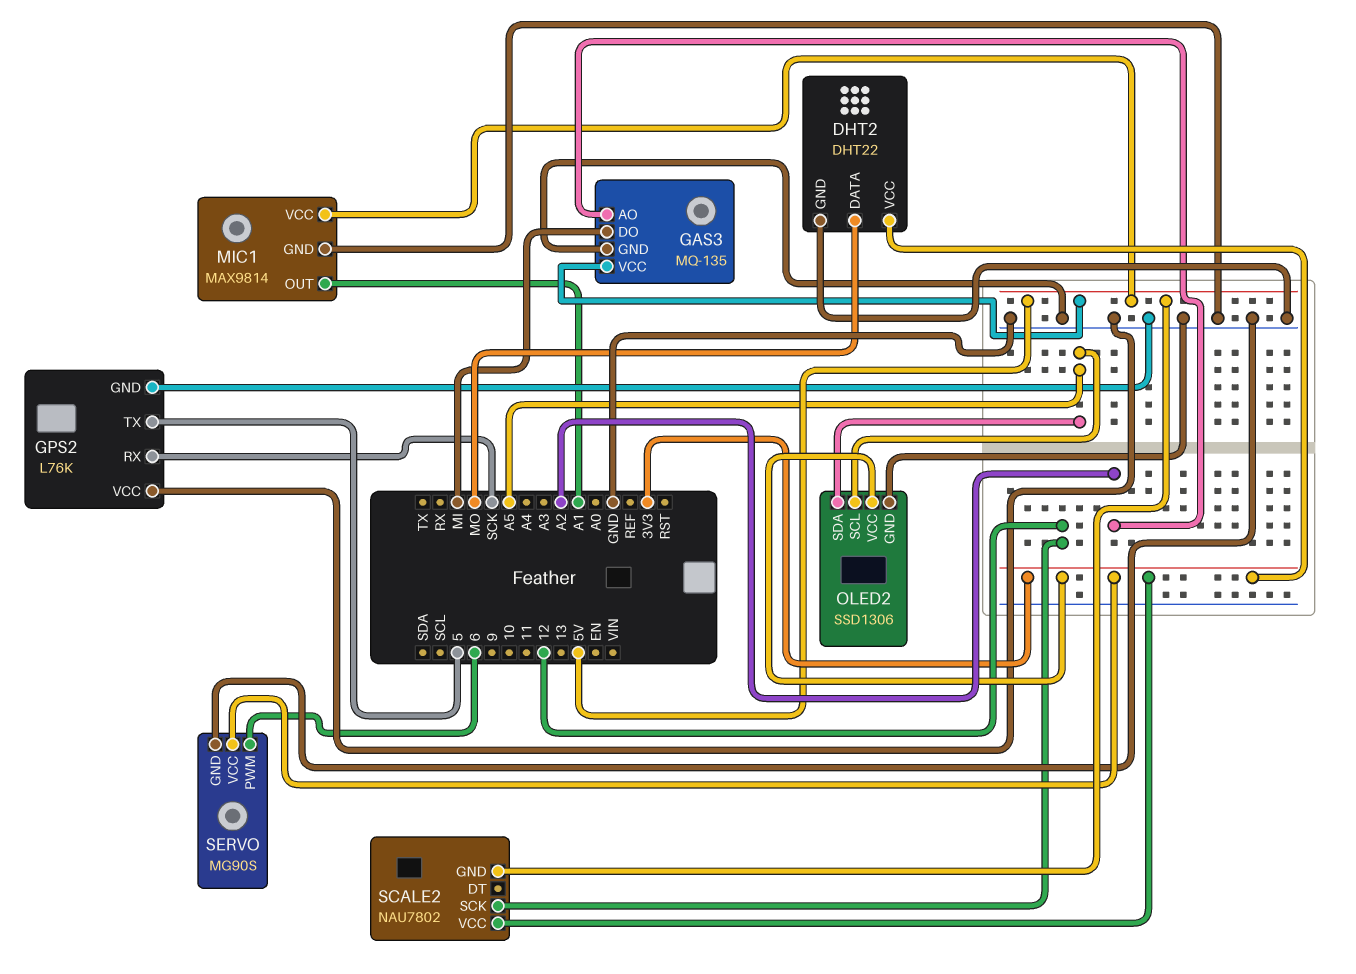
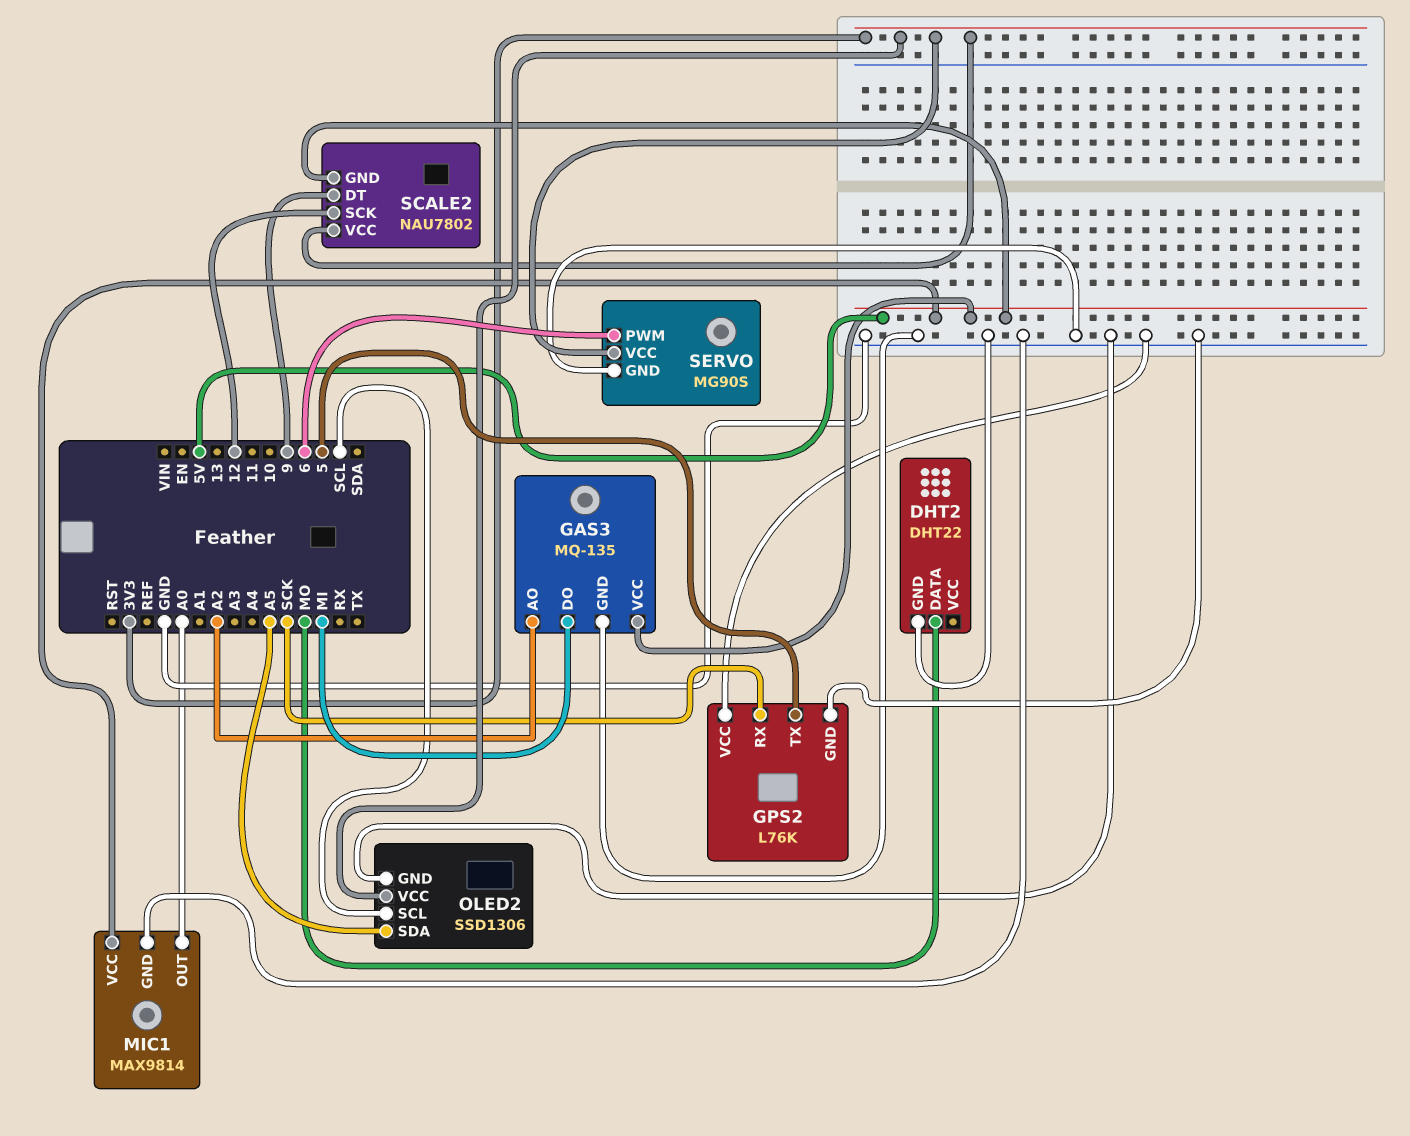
DHT2 pin VCC: 3V3 -> none
MIC1 pin OUT: A1 -> A0
OLED2 pin SCL: A5 -> SCL
SCALE2 pin DT: none -> 9

